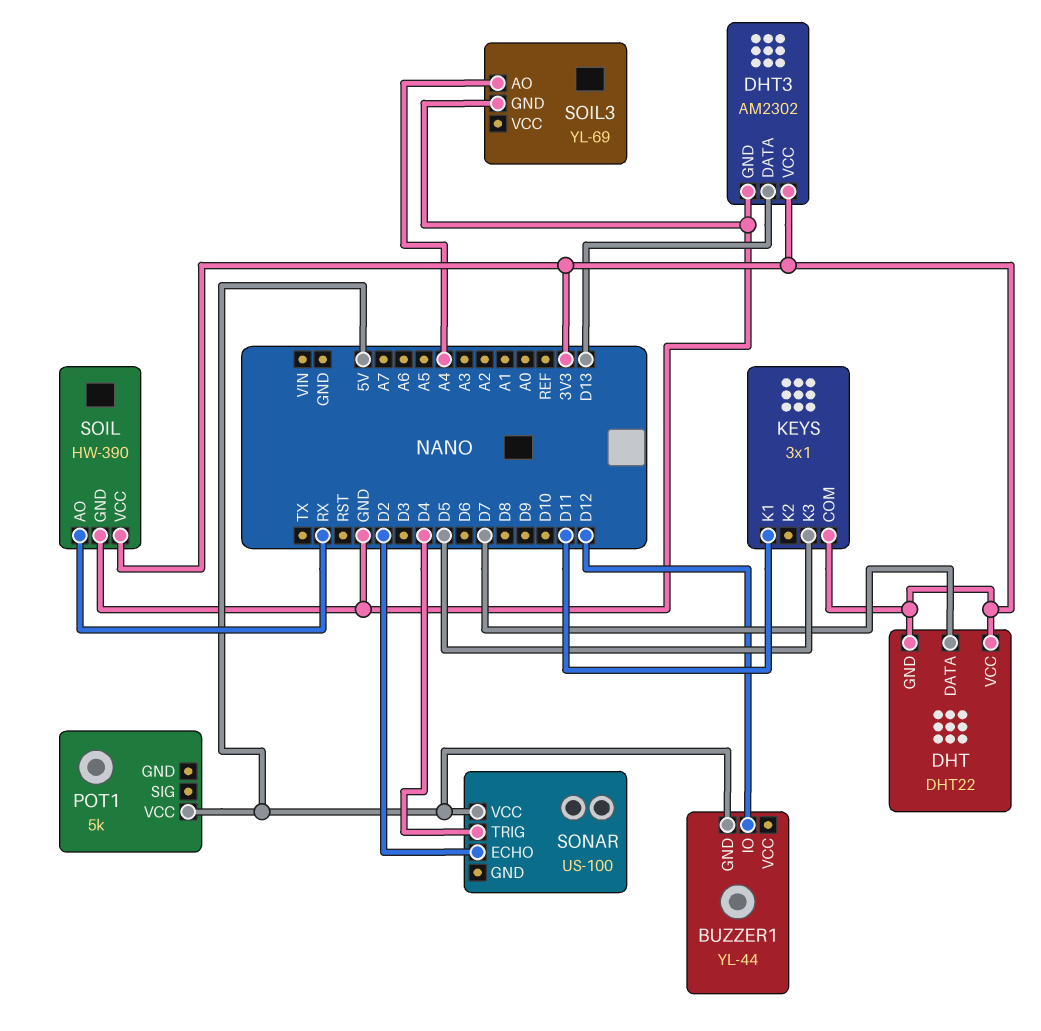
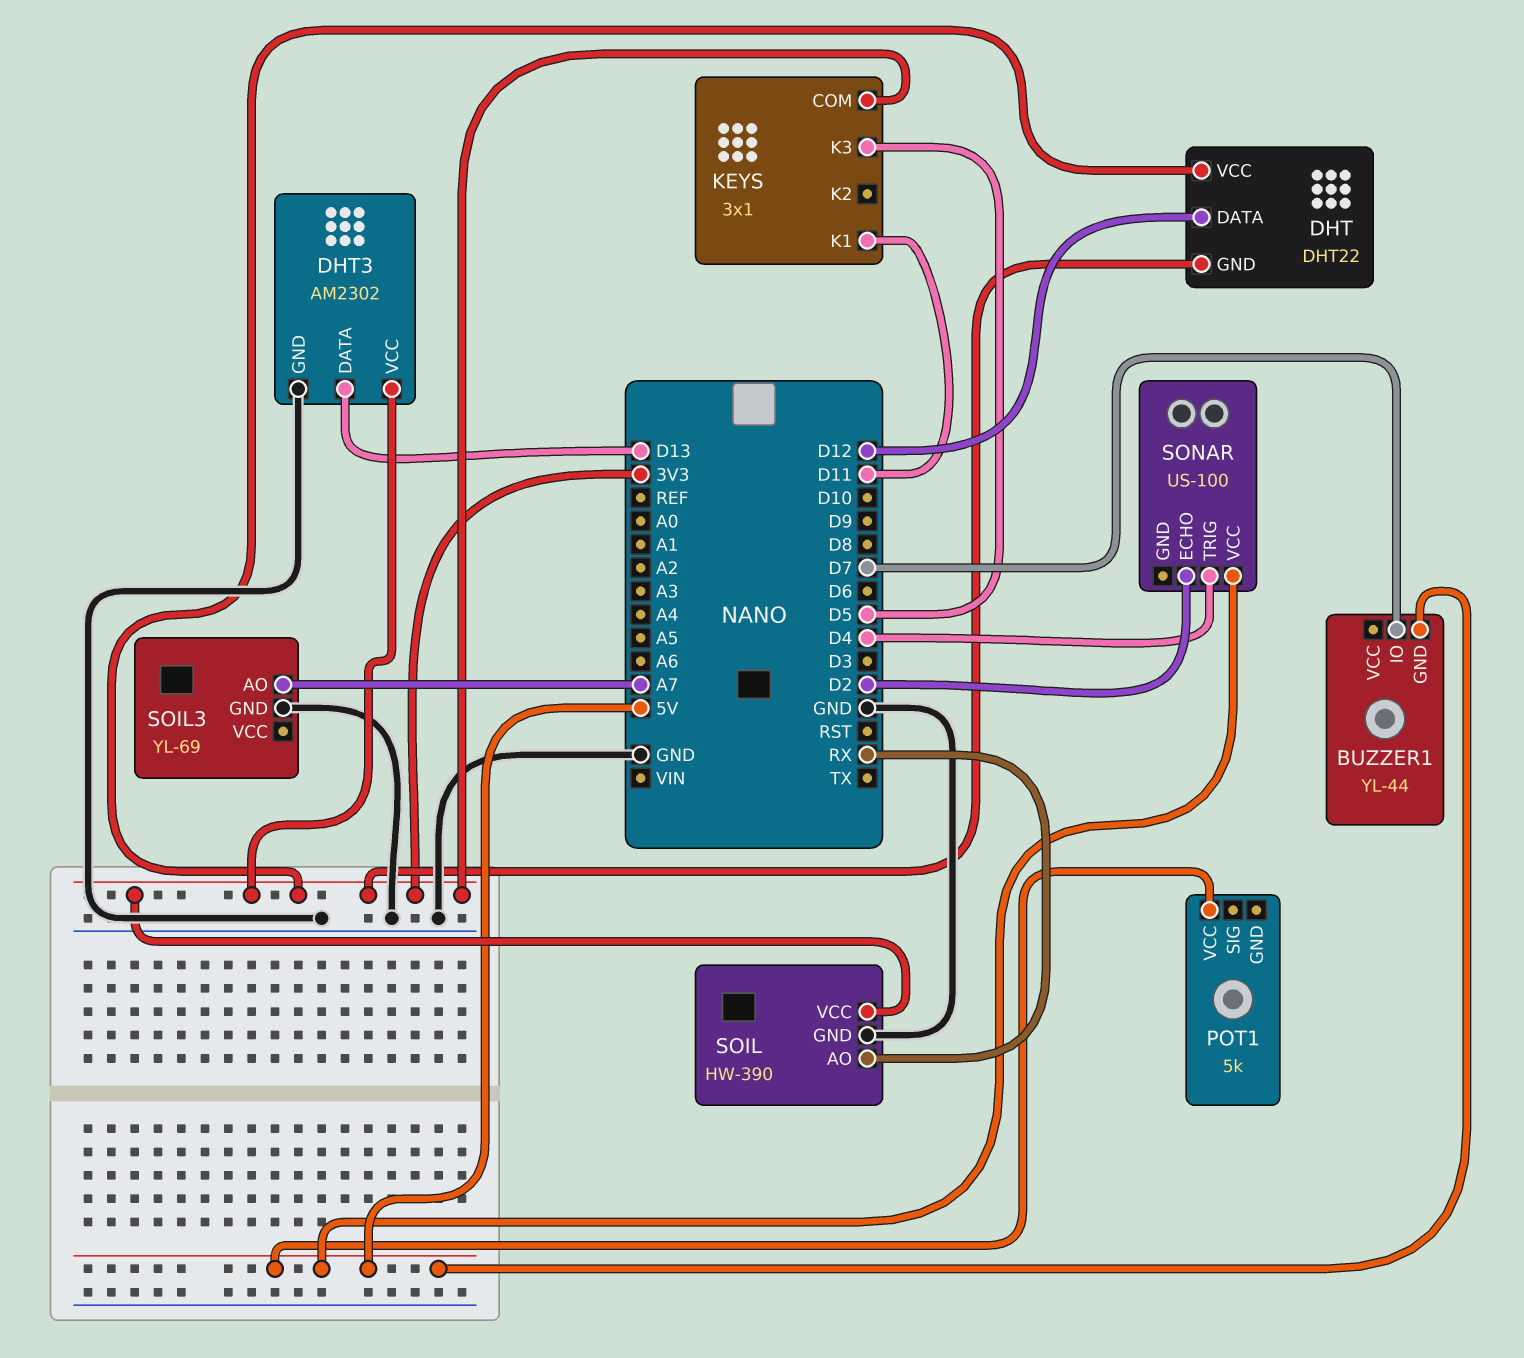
BUZZER1 pin IO: D12 -> D7
DHT pin DATA: D7 -> D12
SOIL3 pin AO: A4 -> A7

